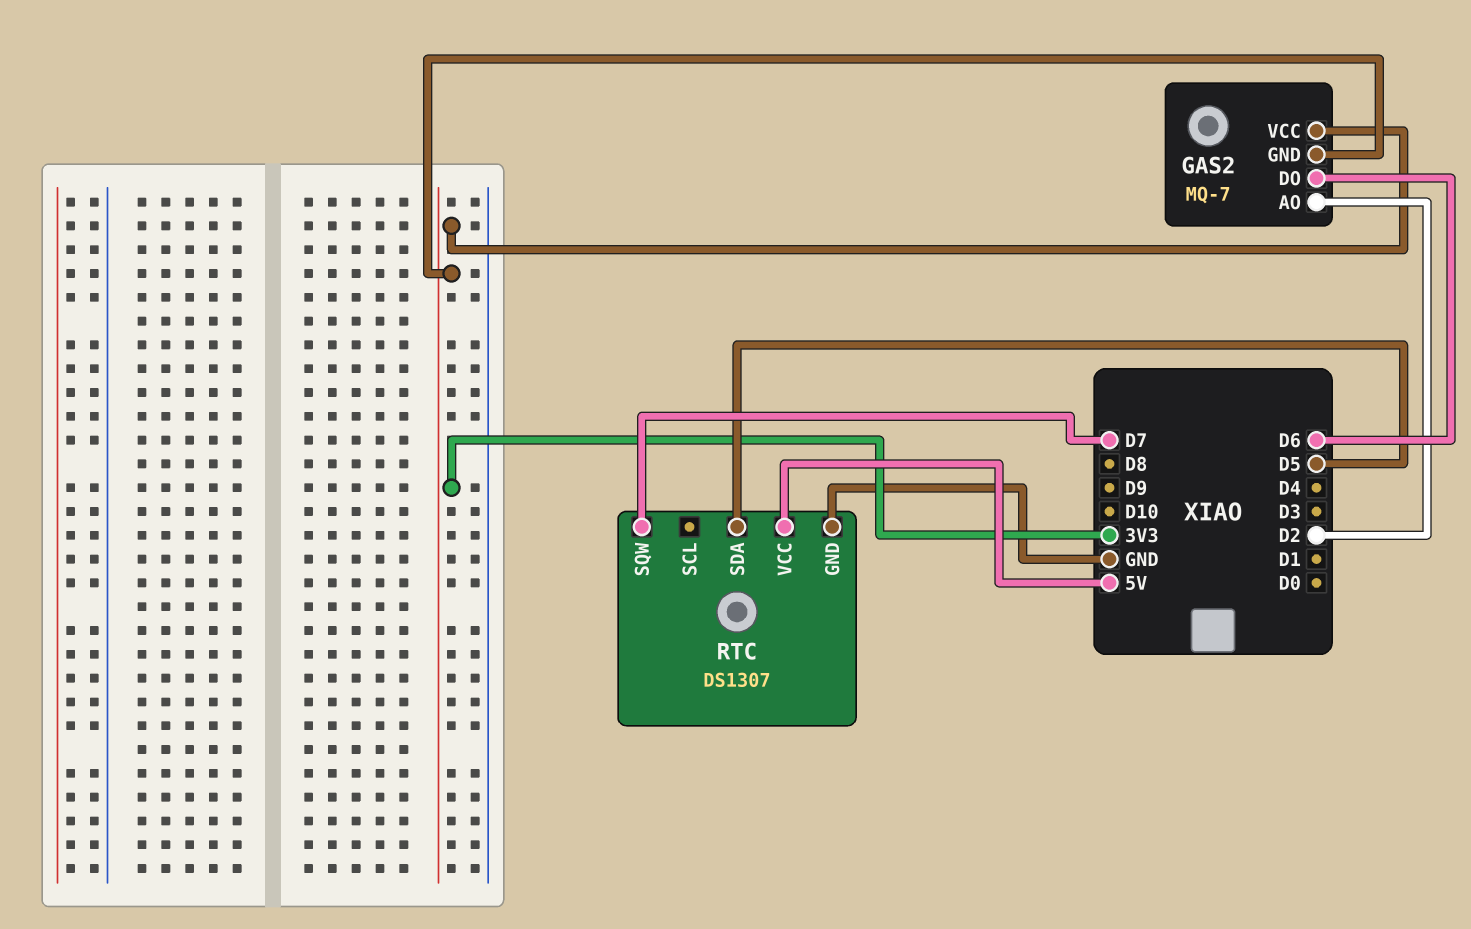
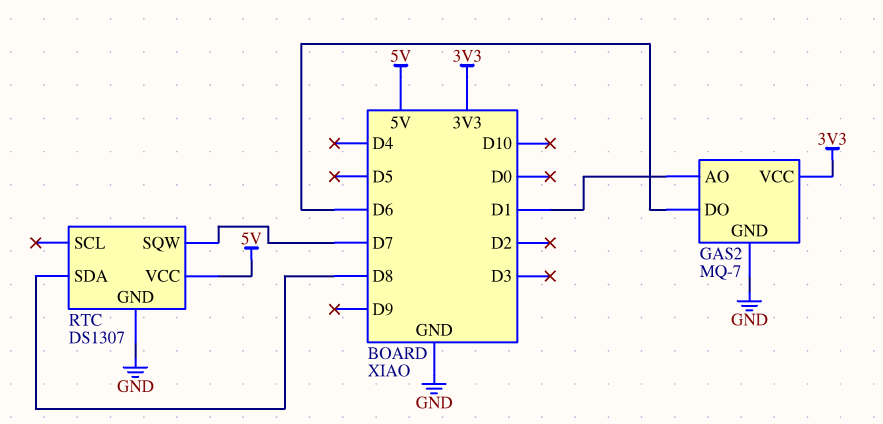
GAS2 pin AO: D2 -> D1
GAS2 pin GND: 3V3 -> GND
RTC pin SDA: D5 -> D8

